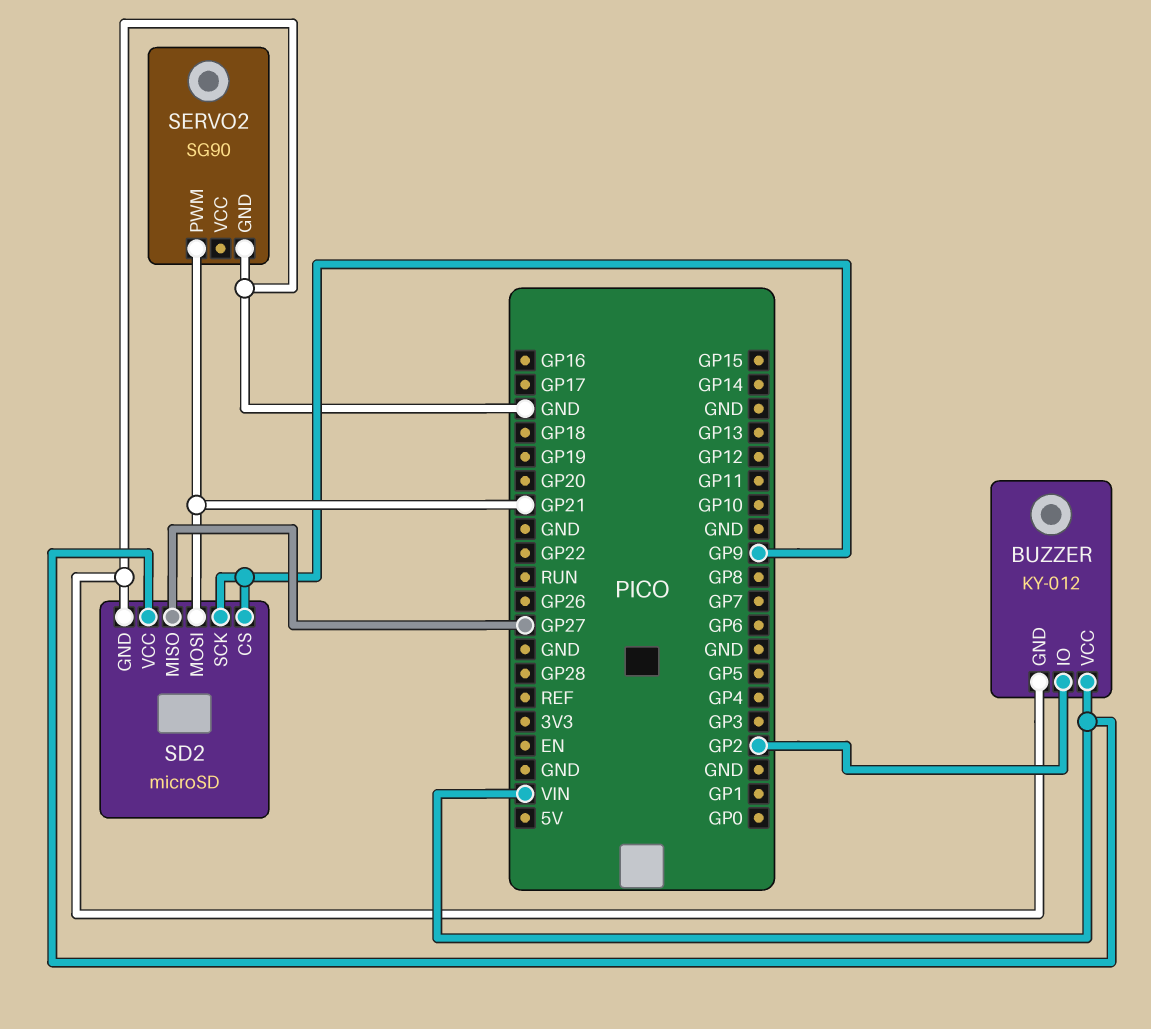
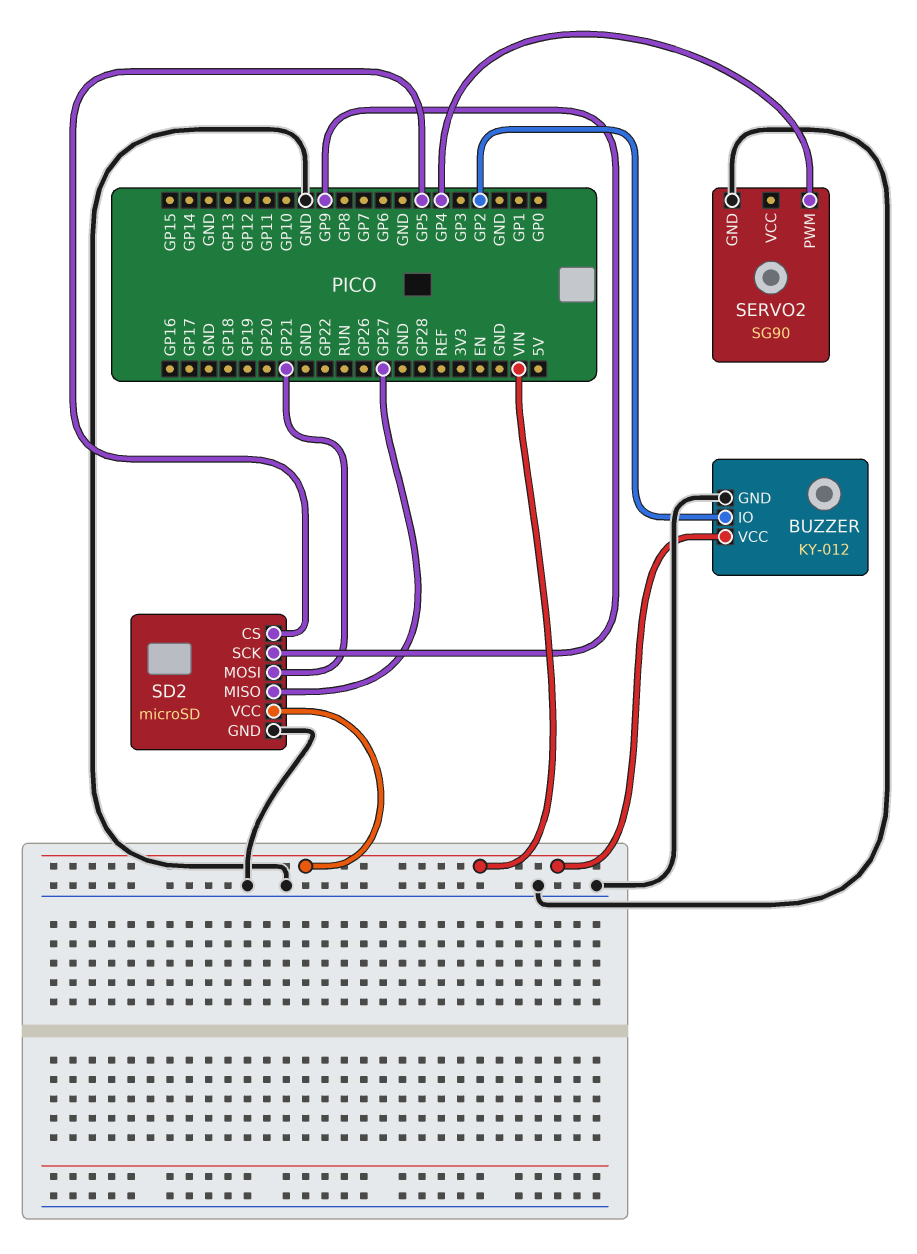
SD2 pin CS: GP9 -> GP5
SERVO2 pin PWM: GP21 -> GP4

